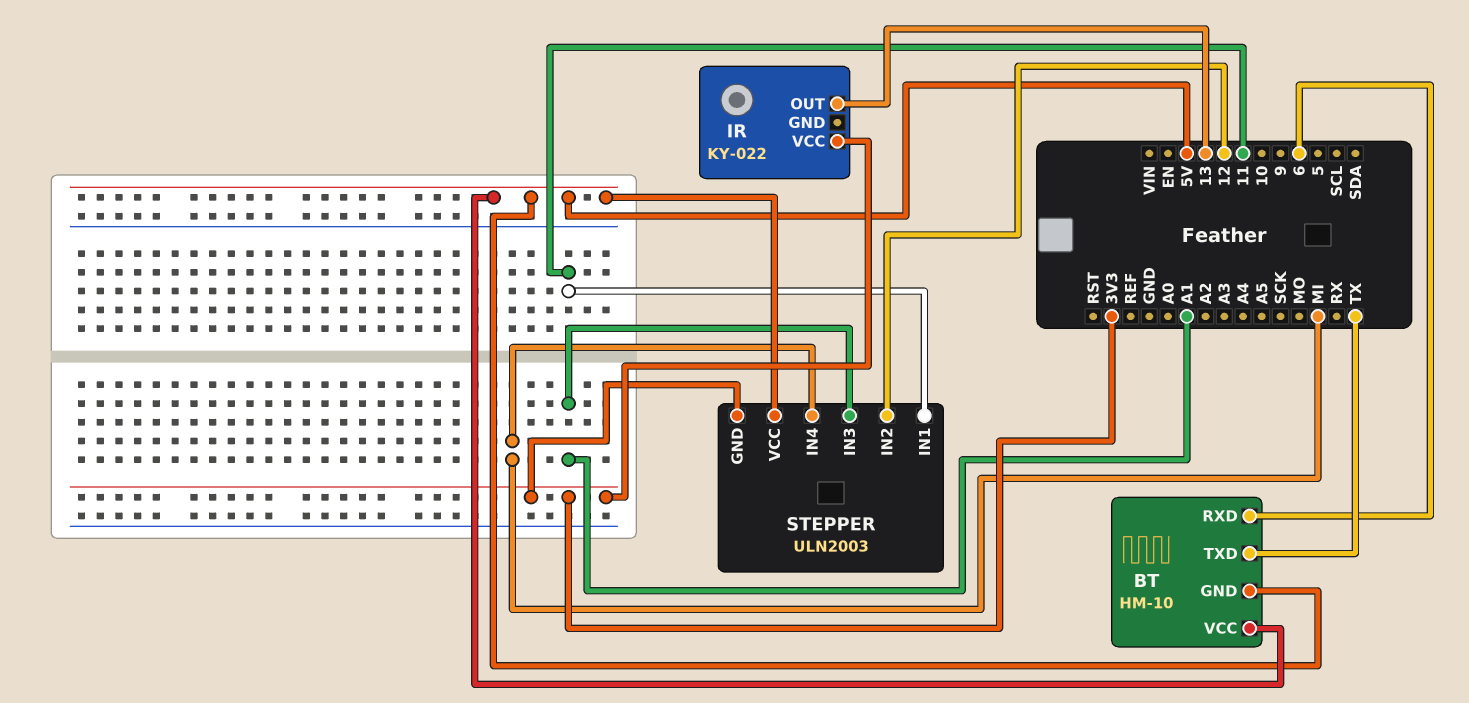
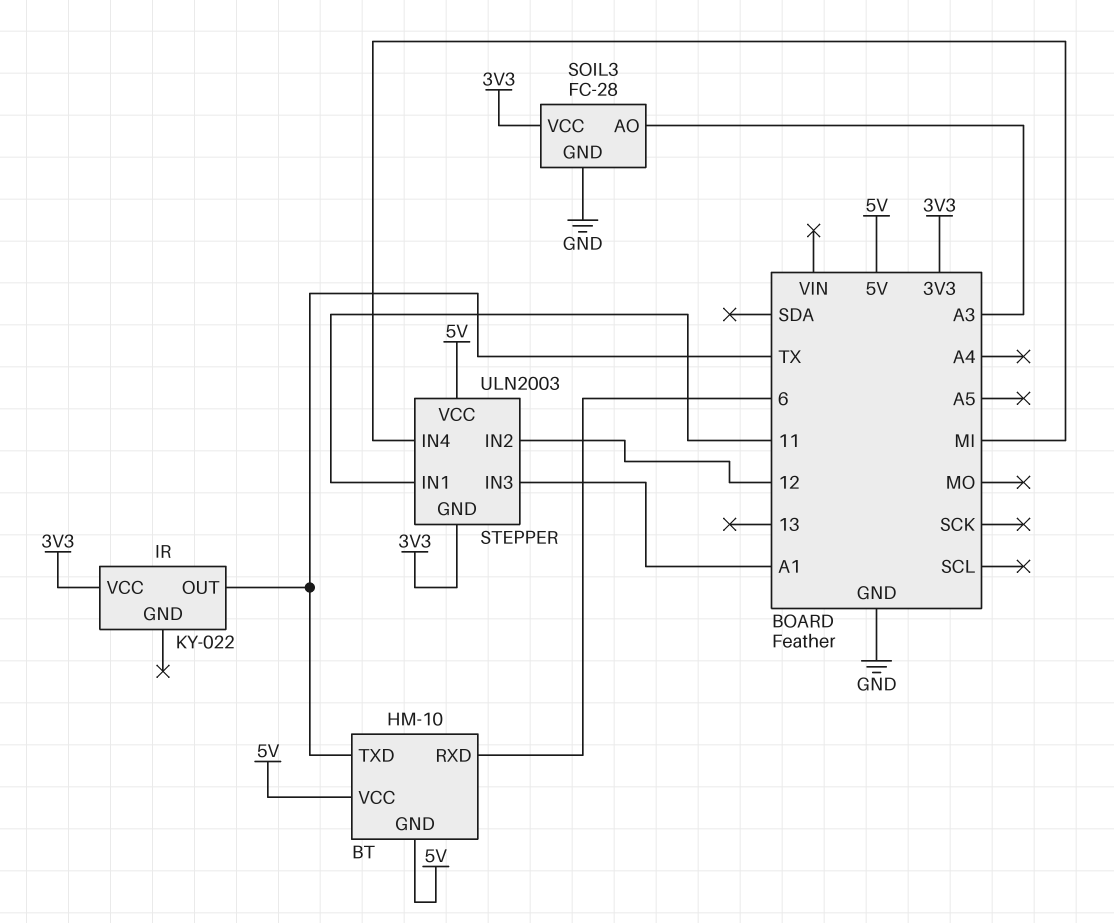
IR pin OUT: 13 -> TX
SOIL3: none -> FC-28
SOIL3 pin AO: none -> A3
SOIL3 pin GND: none -> GND
SOIL3 pin VCC: none -> 3V3

